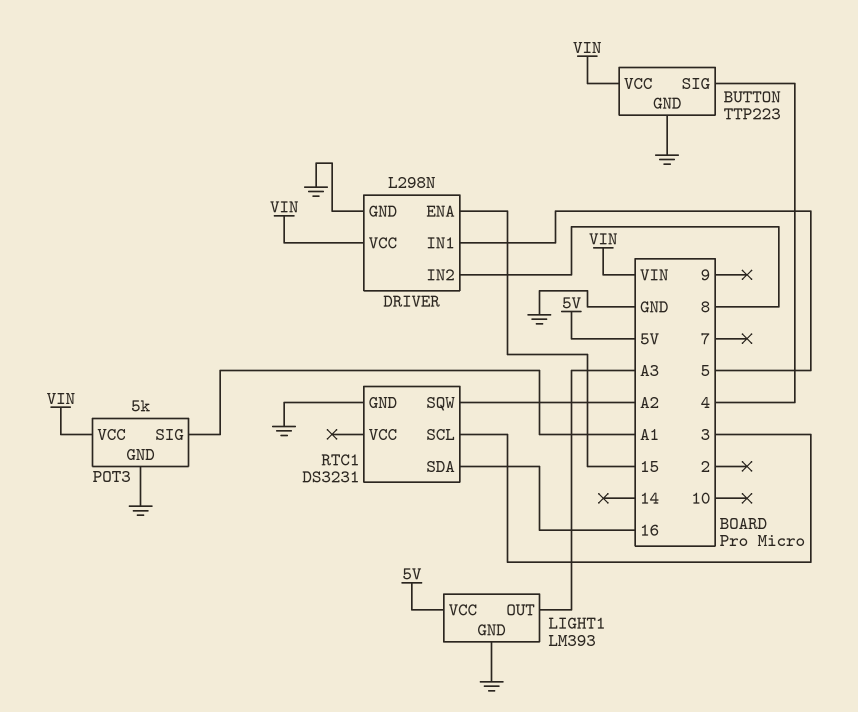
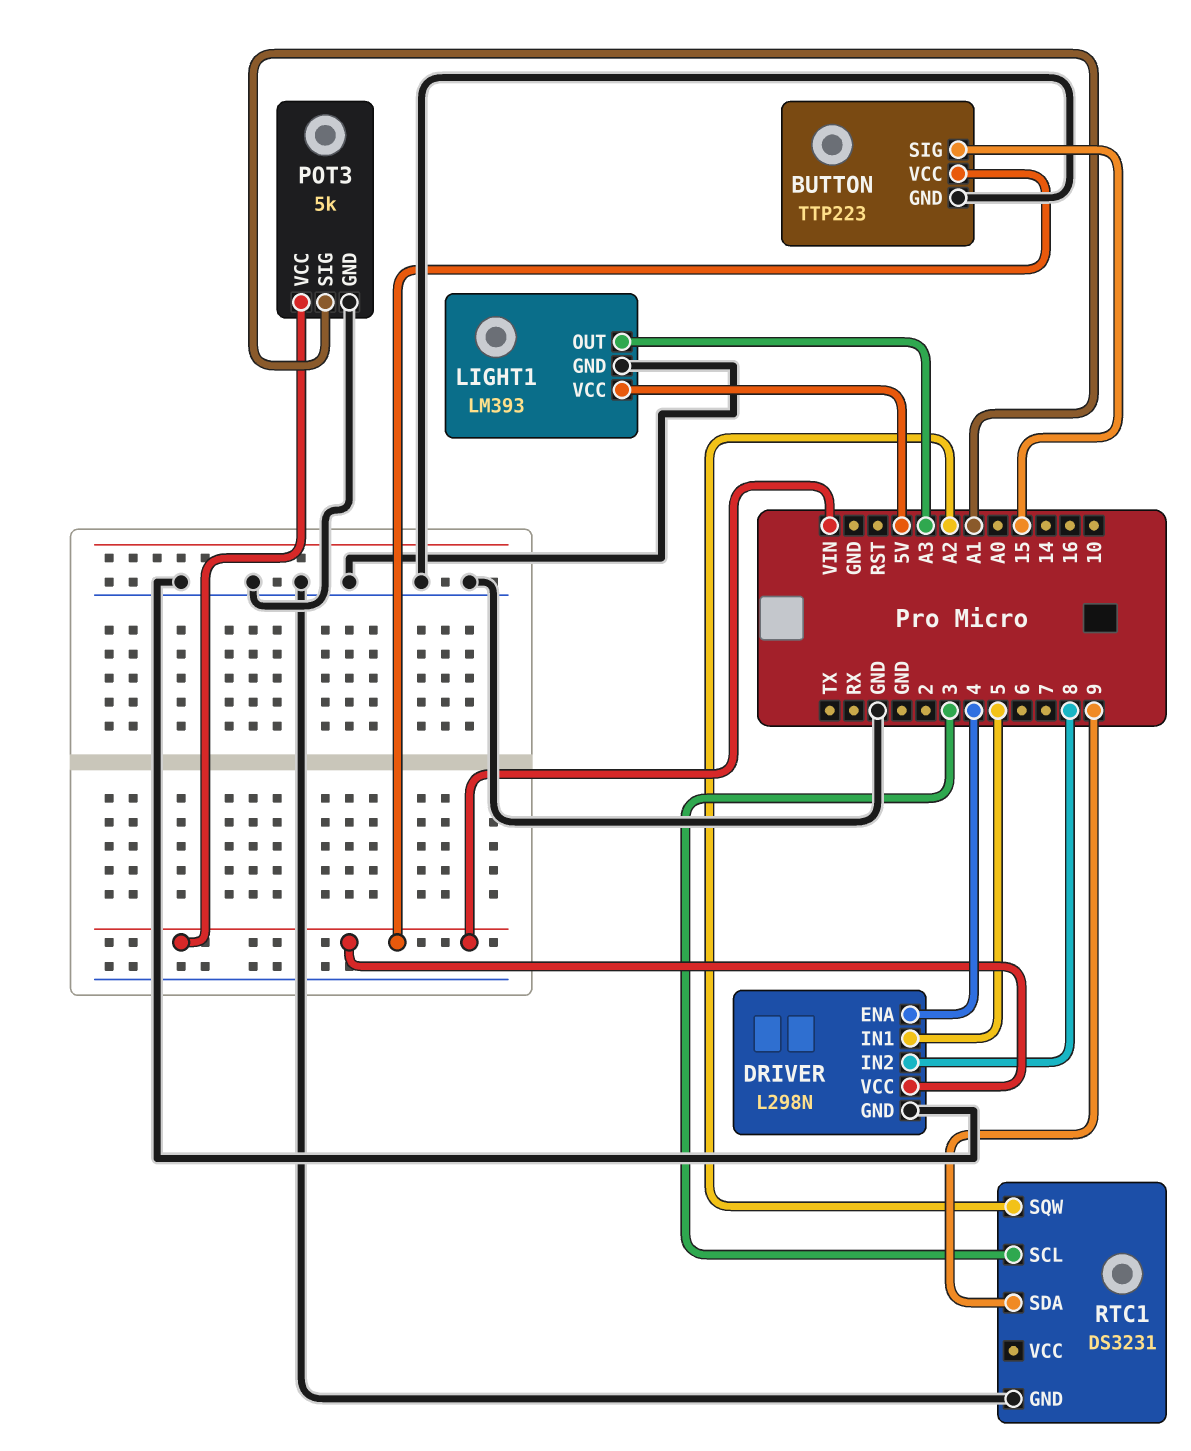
BUTTON pin SIG: 4 -> 15
DRIVER pin ENA: 15 -> 4
RTC1 pin SDA: 16 -> 9

